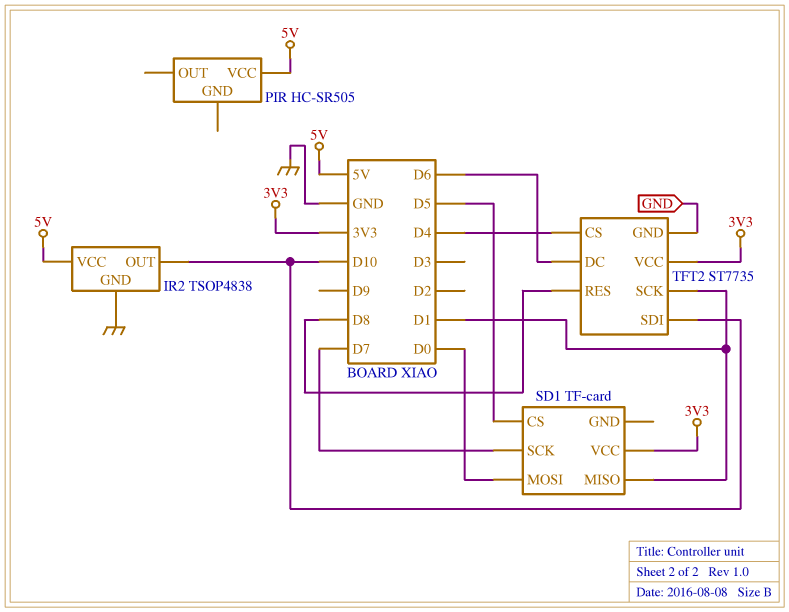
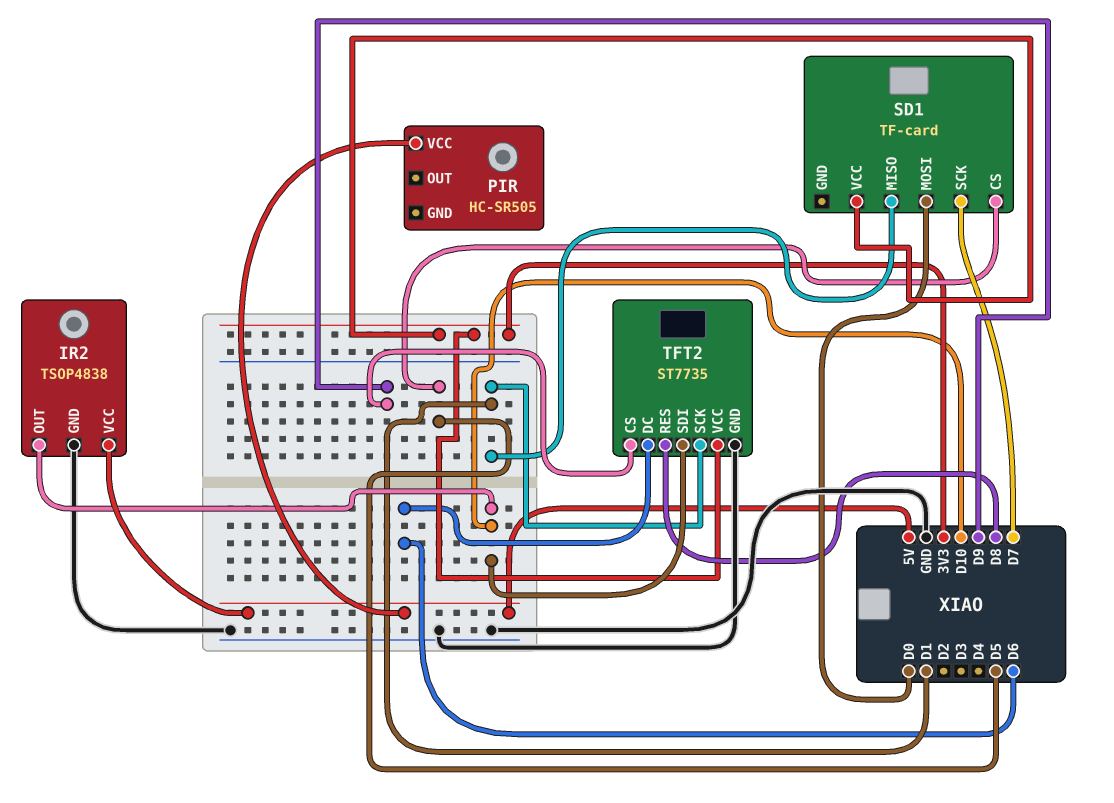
TFT2 pin CS: D4 -> D9

